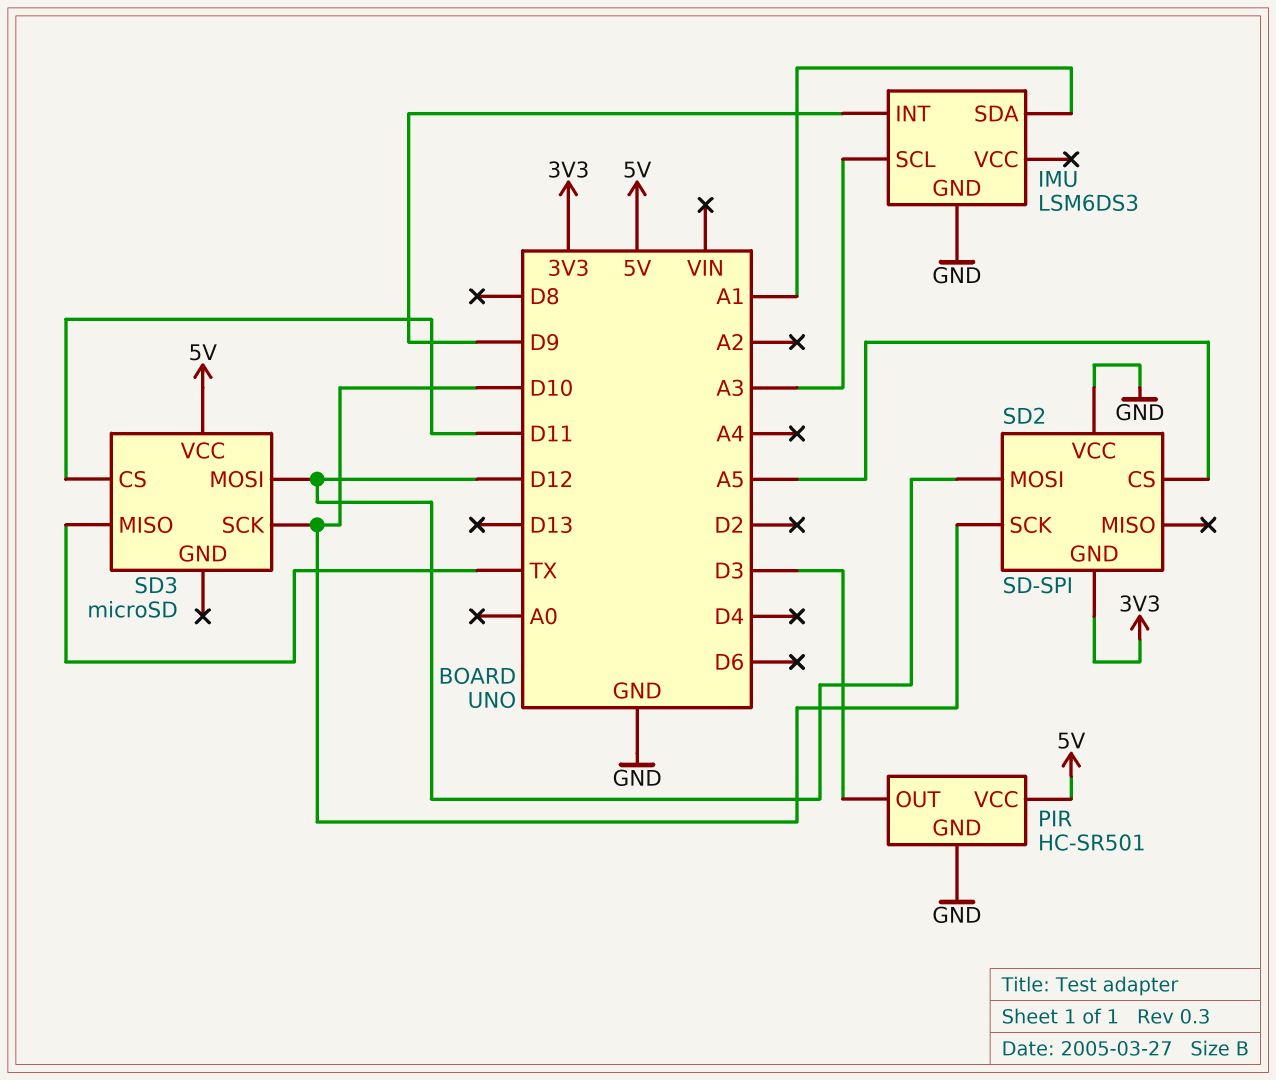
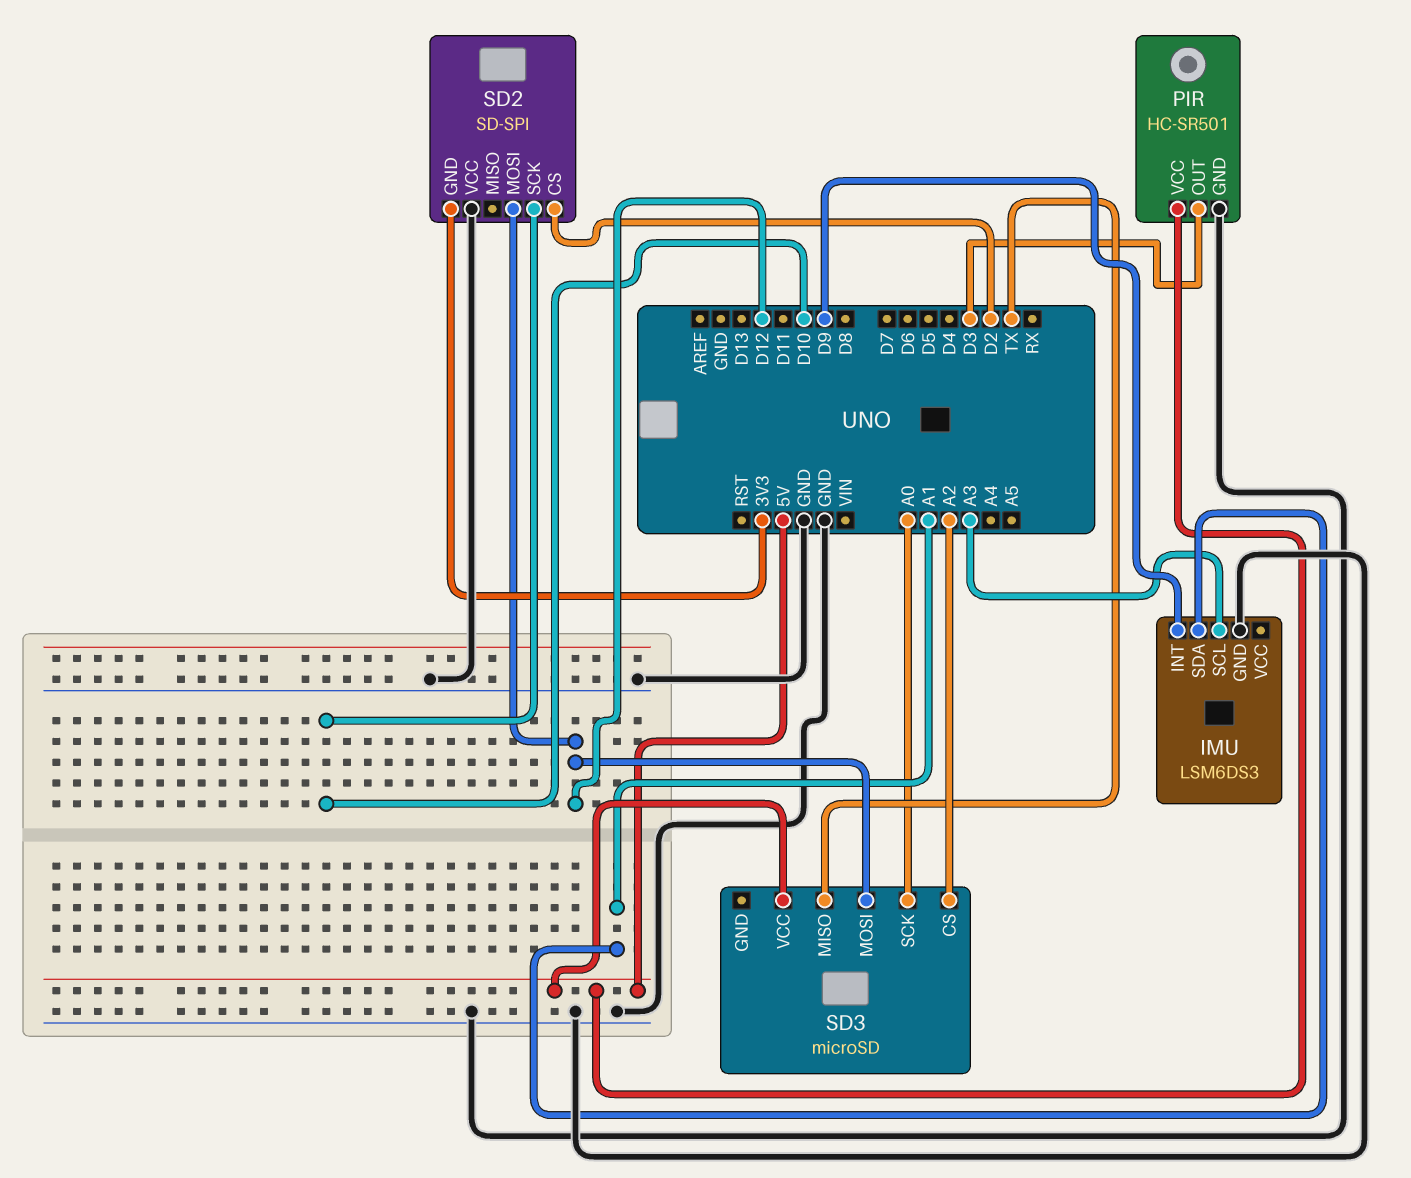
SD2 pin CS: A5 -> D2
SD3 pin CS: D11 -> A2
SD3 pin SCK: D10 -> A0

